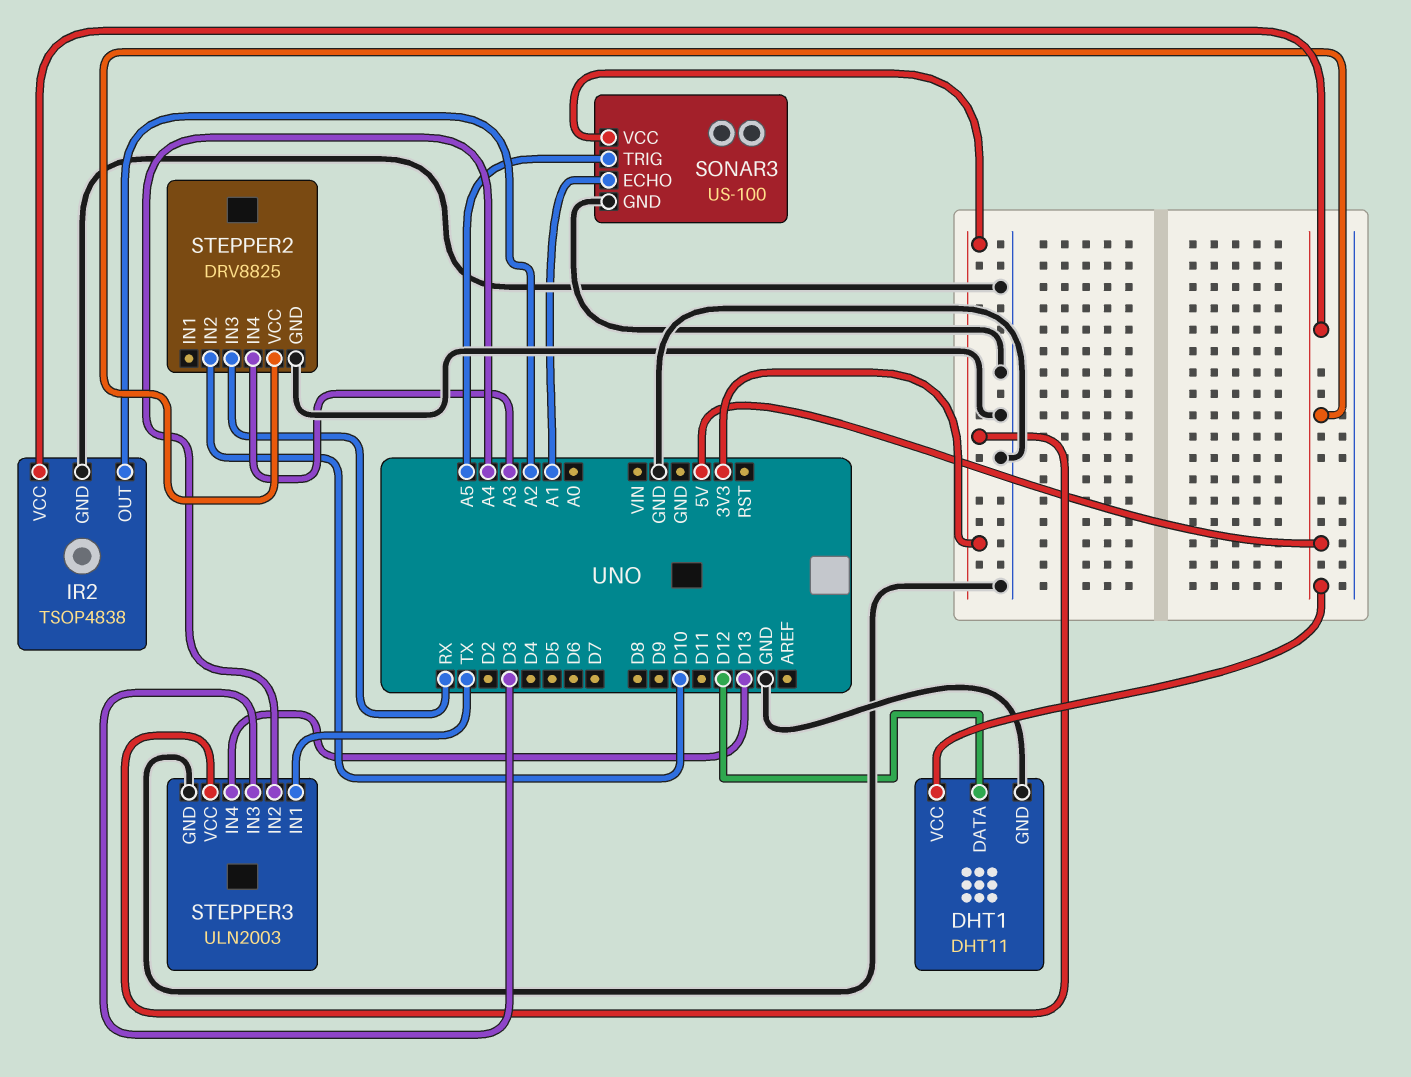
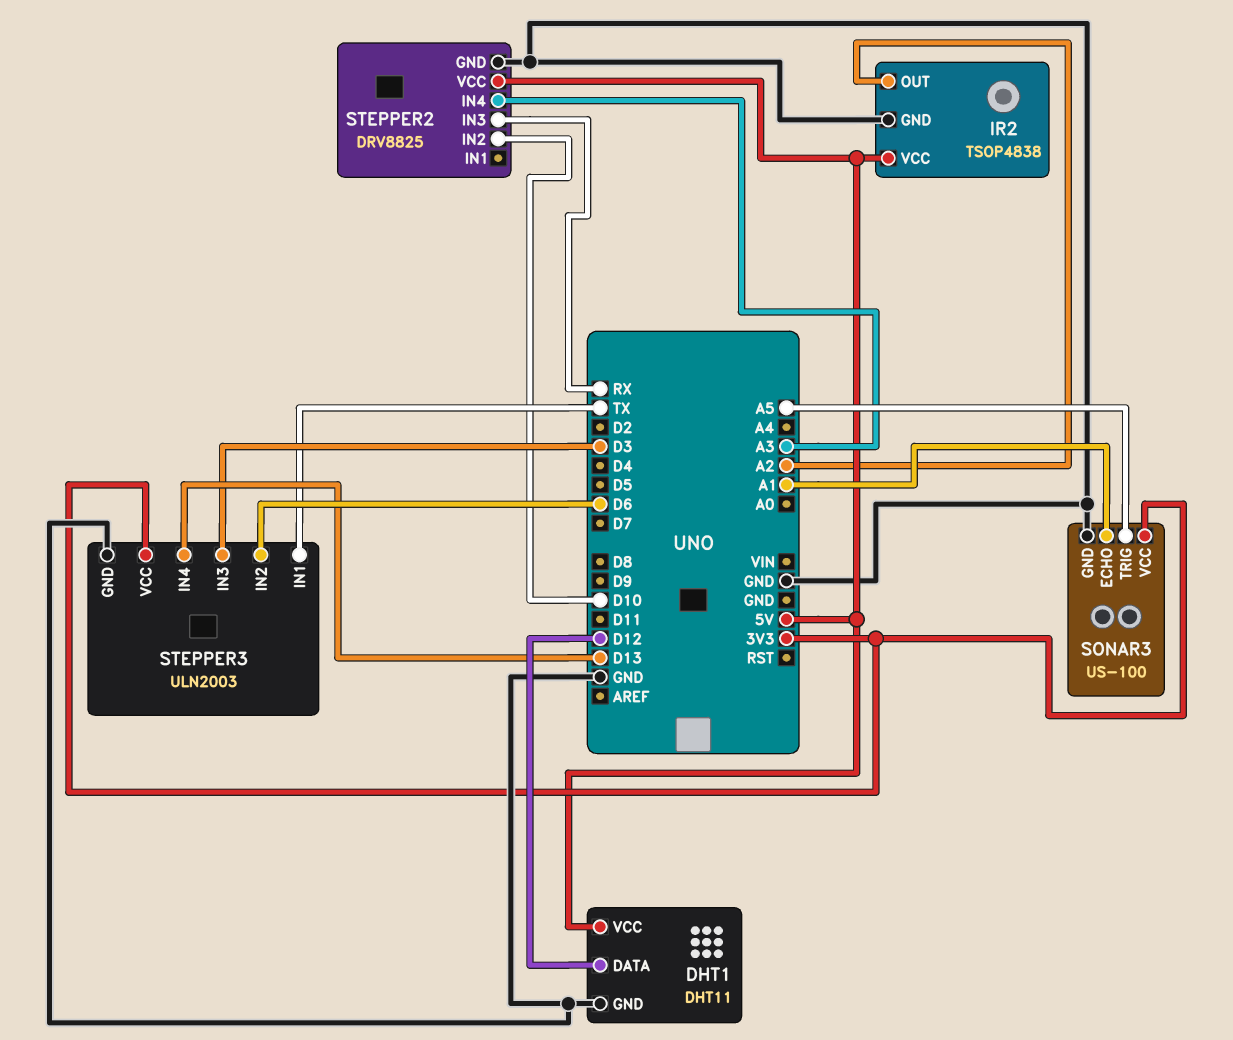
STEPPER3 pin IN2: A4 -> D6

